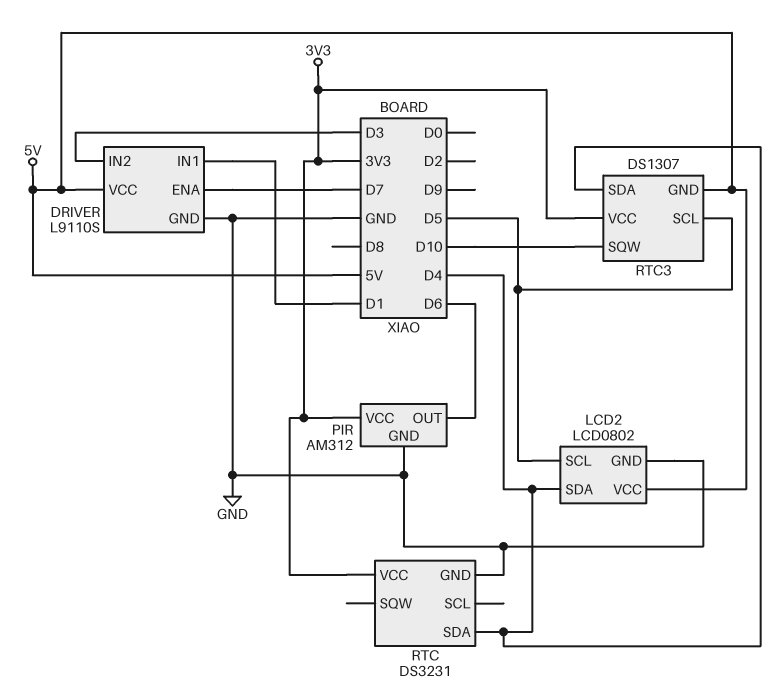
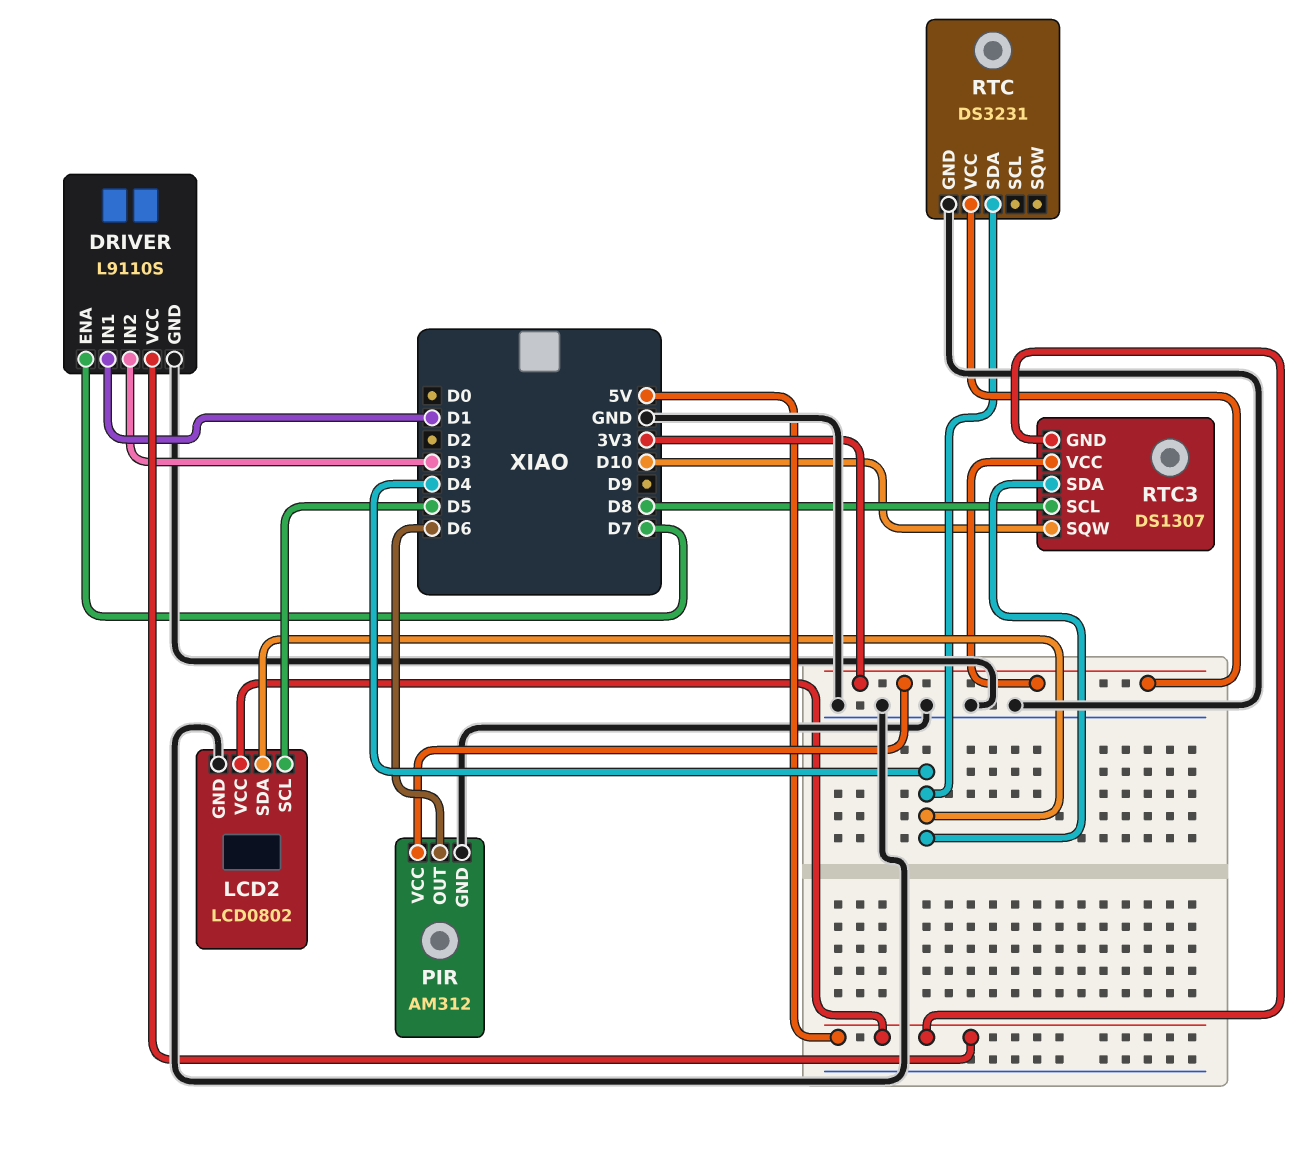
RTC3 pin SCL: D5 -> D8

